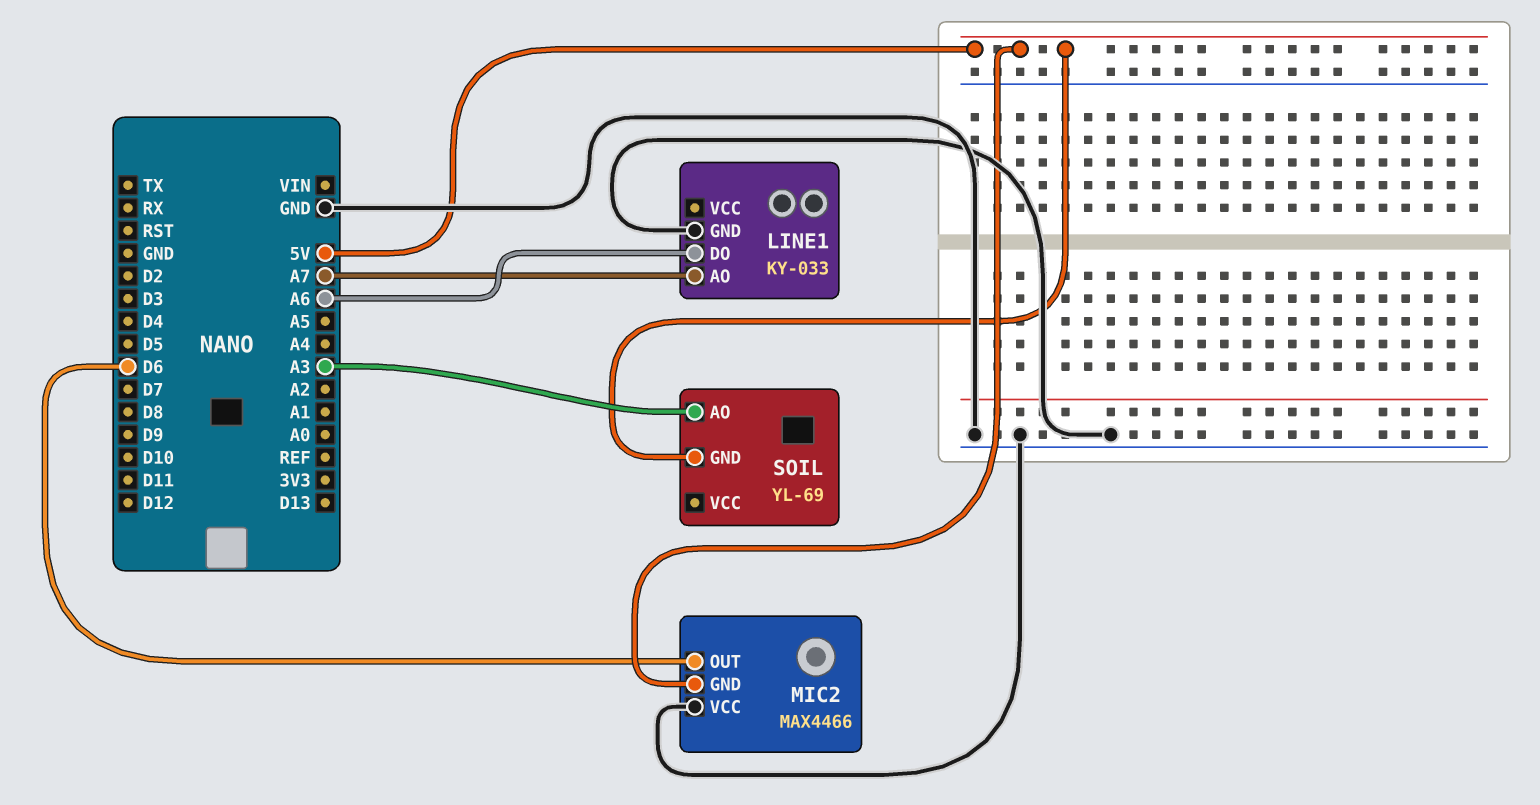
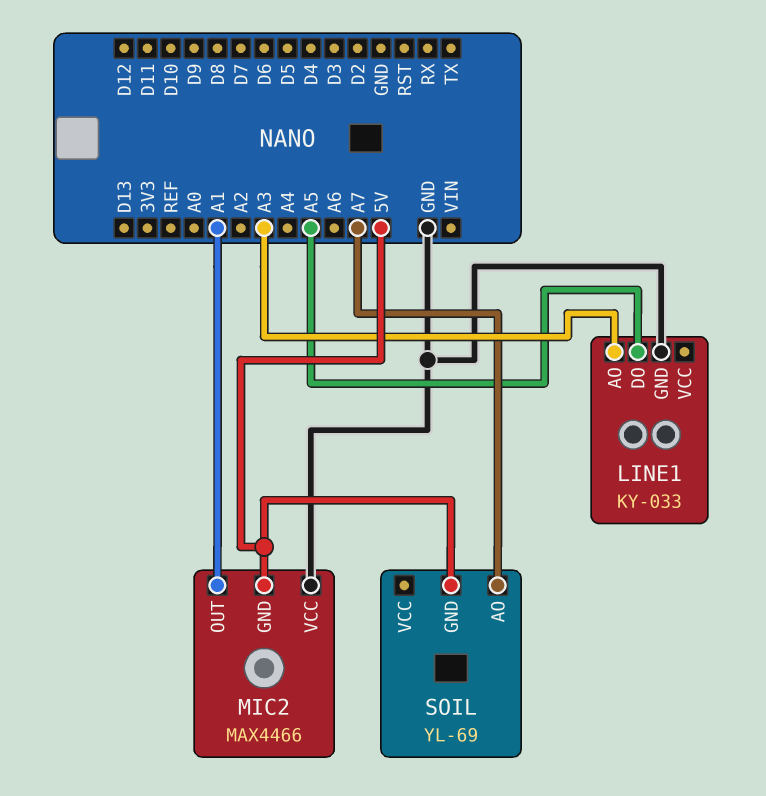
LINE1 pin AO: A7 -> A3
LINE1 pin DO: A6 -> A5
MIC2 pin OUT: D6 -> A1
SOIL pin AO: A3 -> A7

